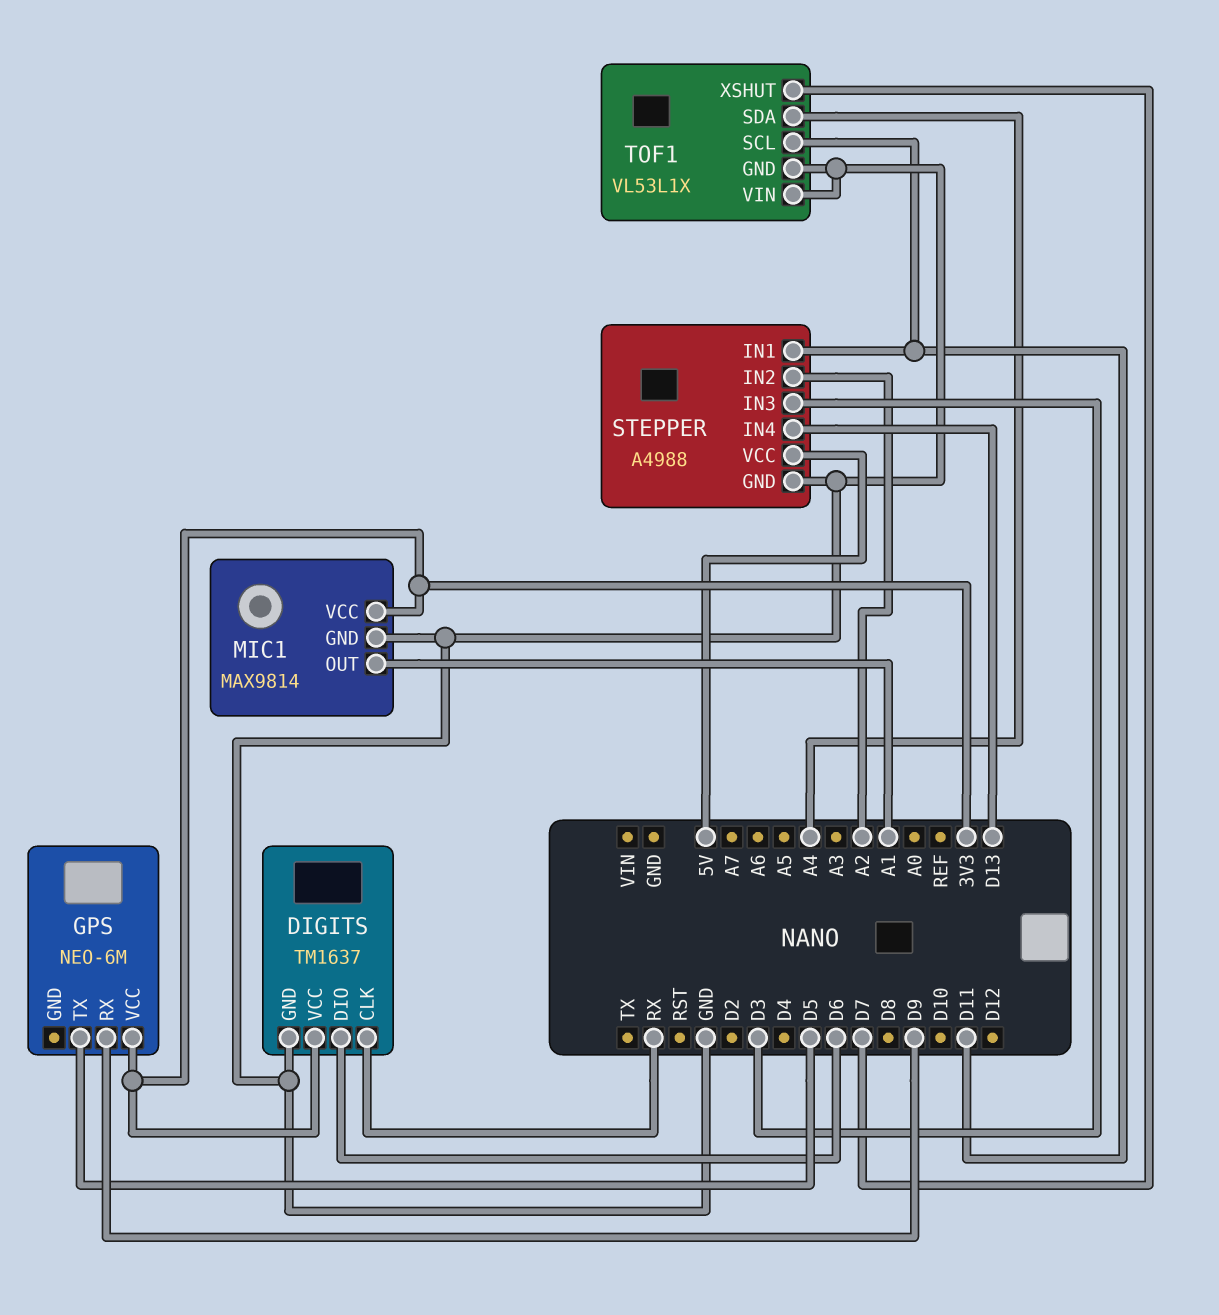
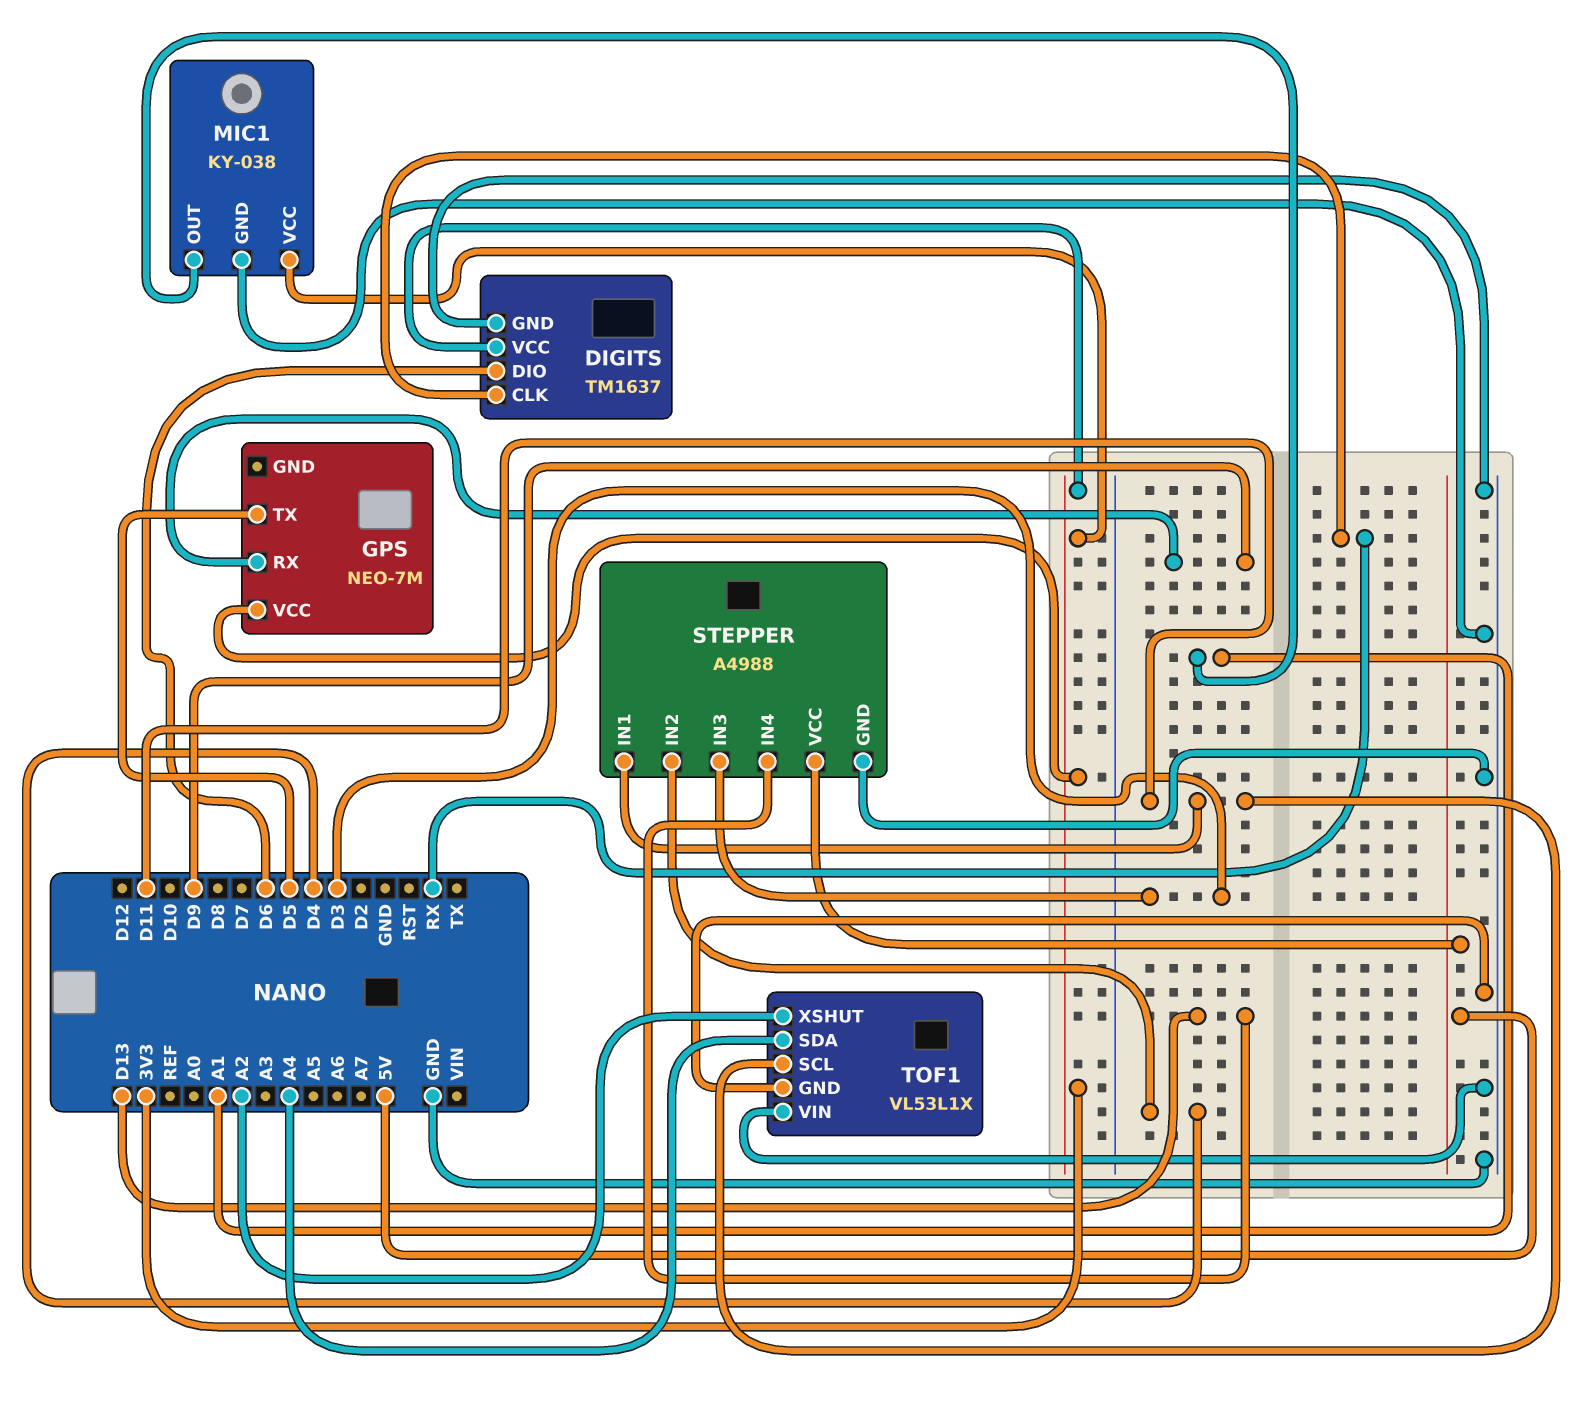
GPS: NEO-6M -> NEO-7M
MIC1: MAX9814 -> KY-038
STEPPER pin IN2: A2 -> D4
TOF1 pin XSHUT: D7 -> A2

